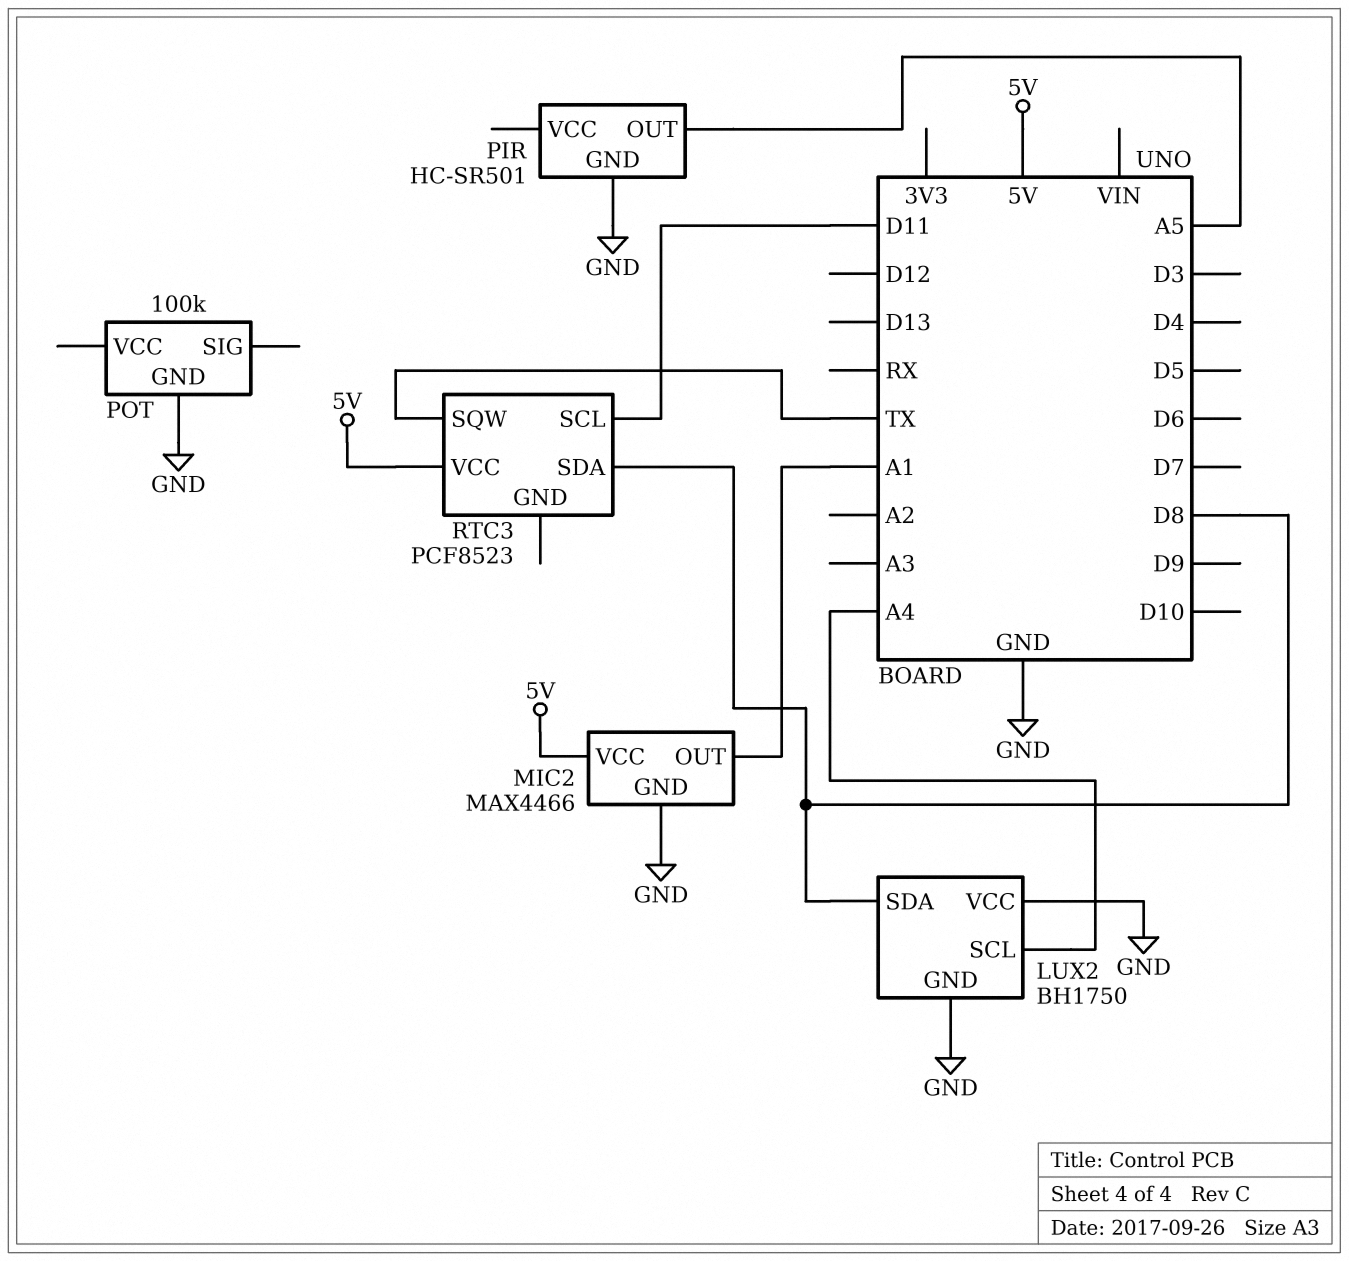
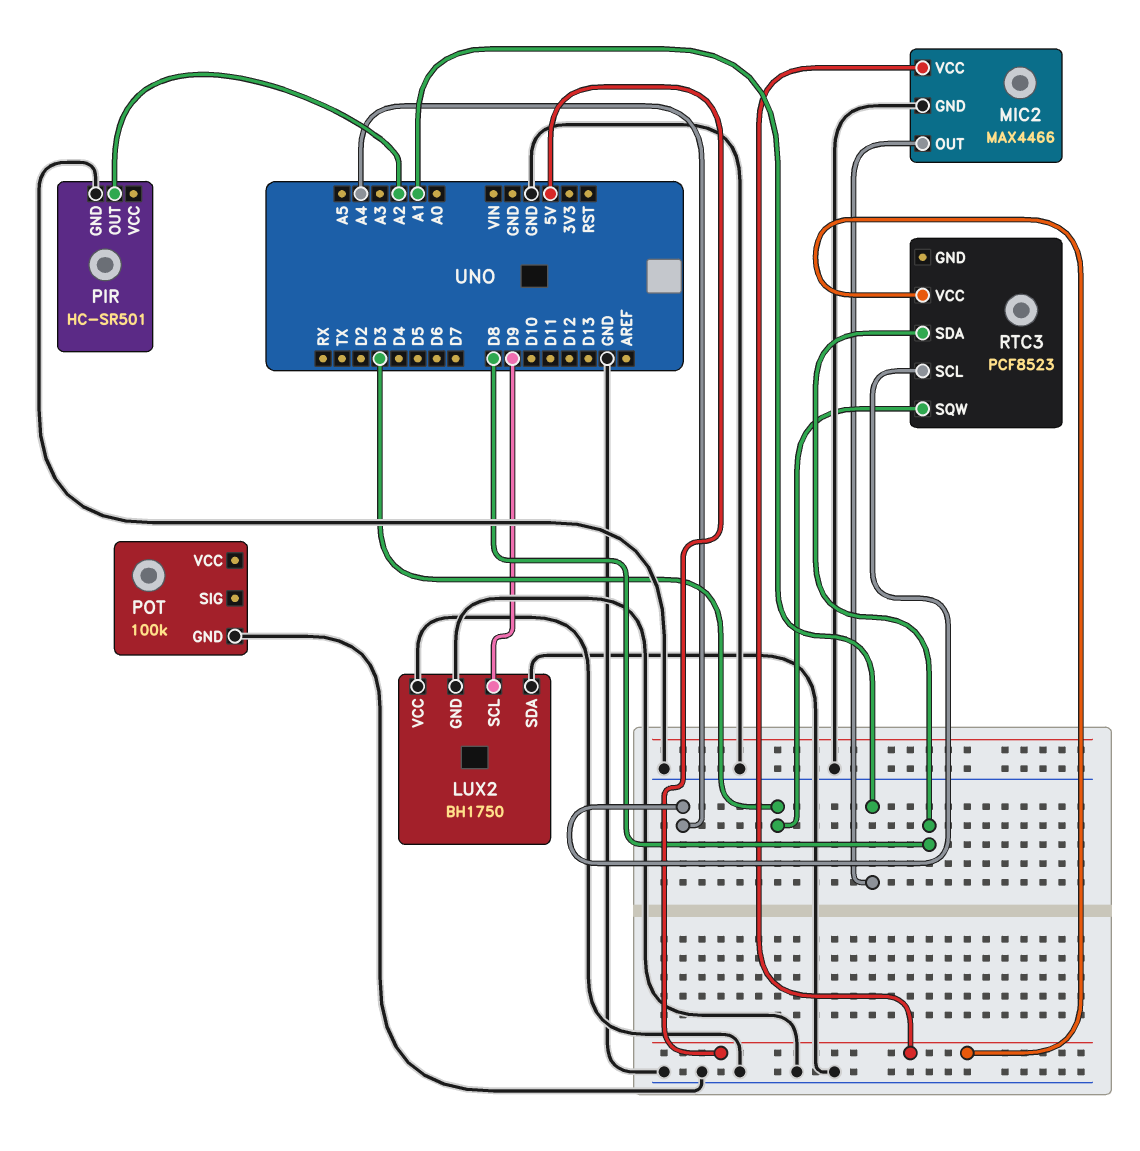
LUX2 pin SCL: A4 -> D9
LUX2 pin SDA: D8 -> GND
PIR pin OUT: A5 -> A2
RTC3 pin SCL: D11 -> A4
RTC3 pin SQW: TX -> D3

